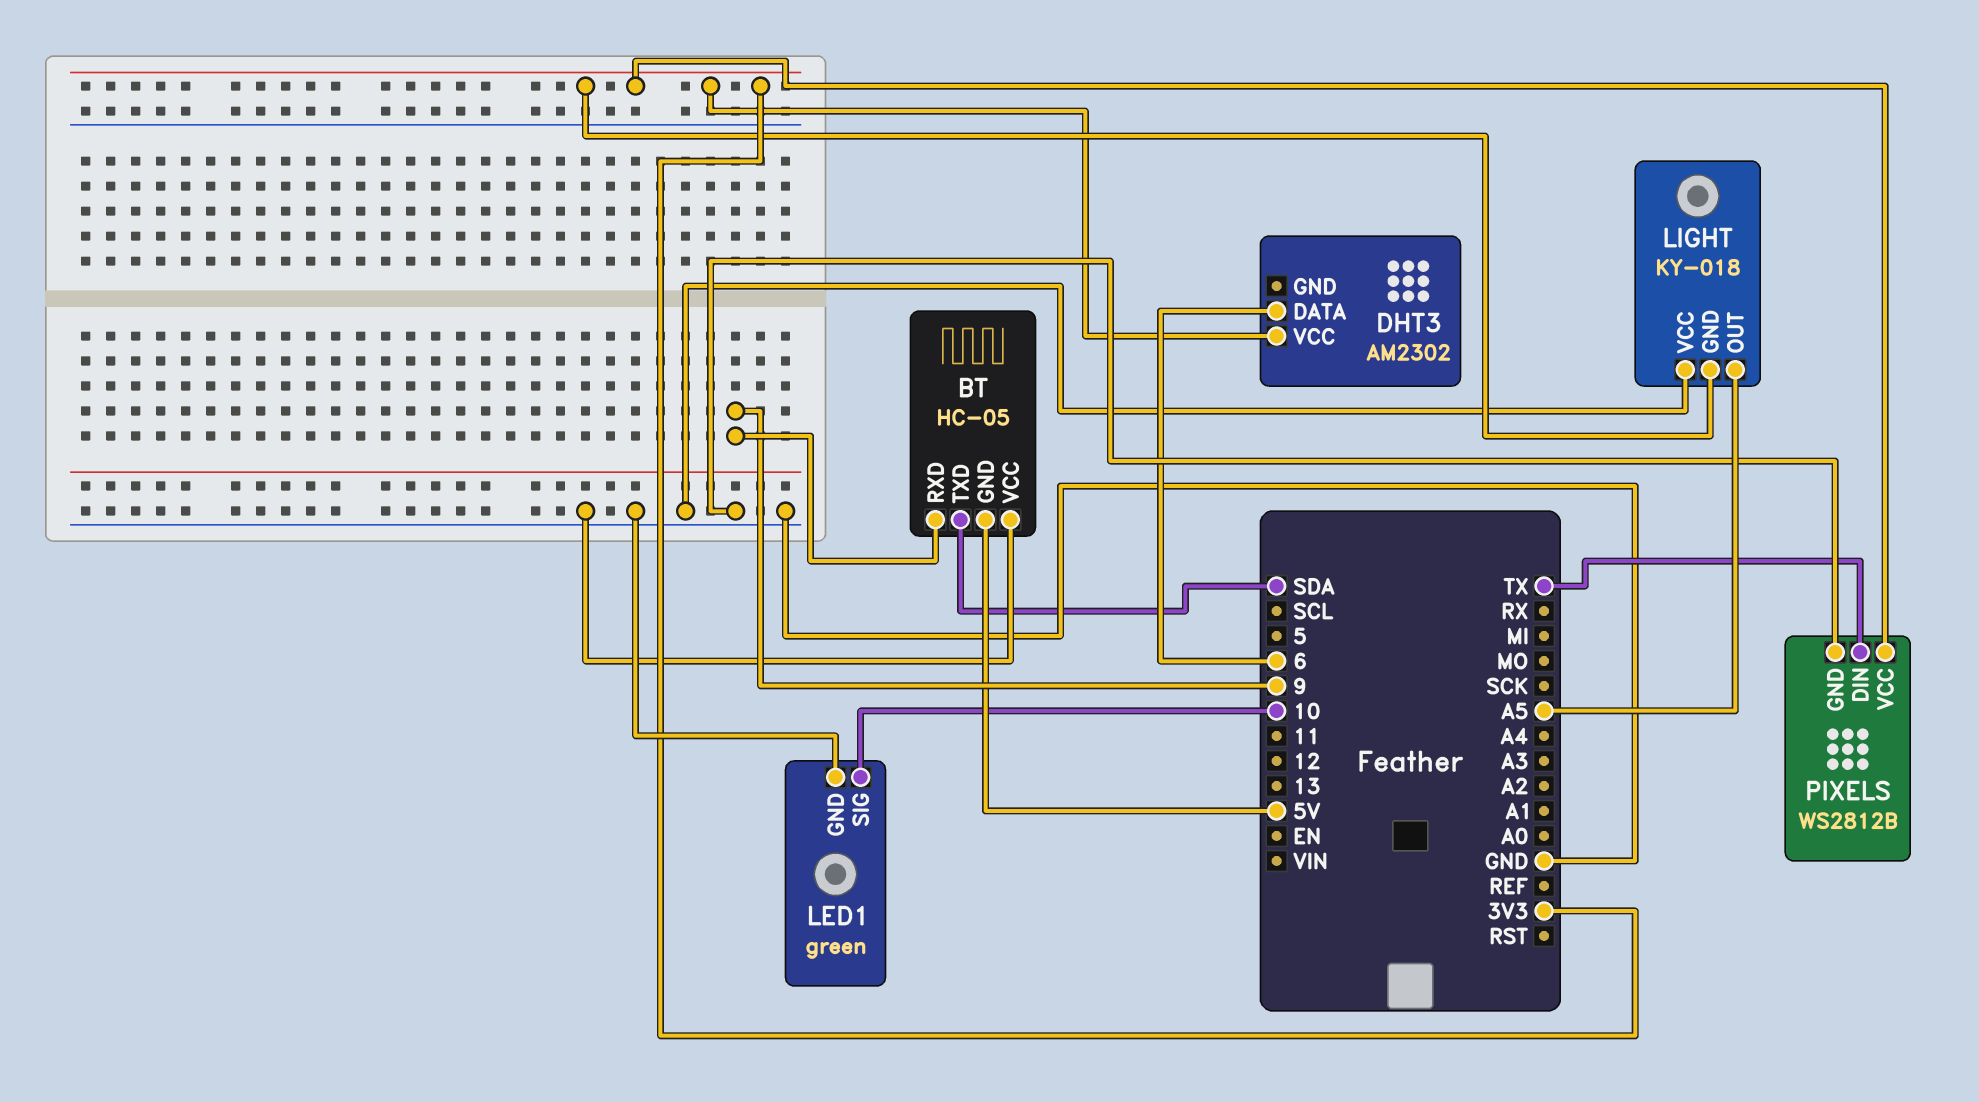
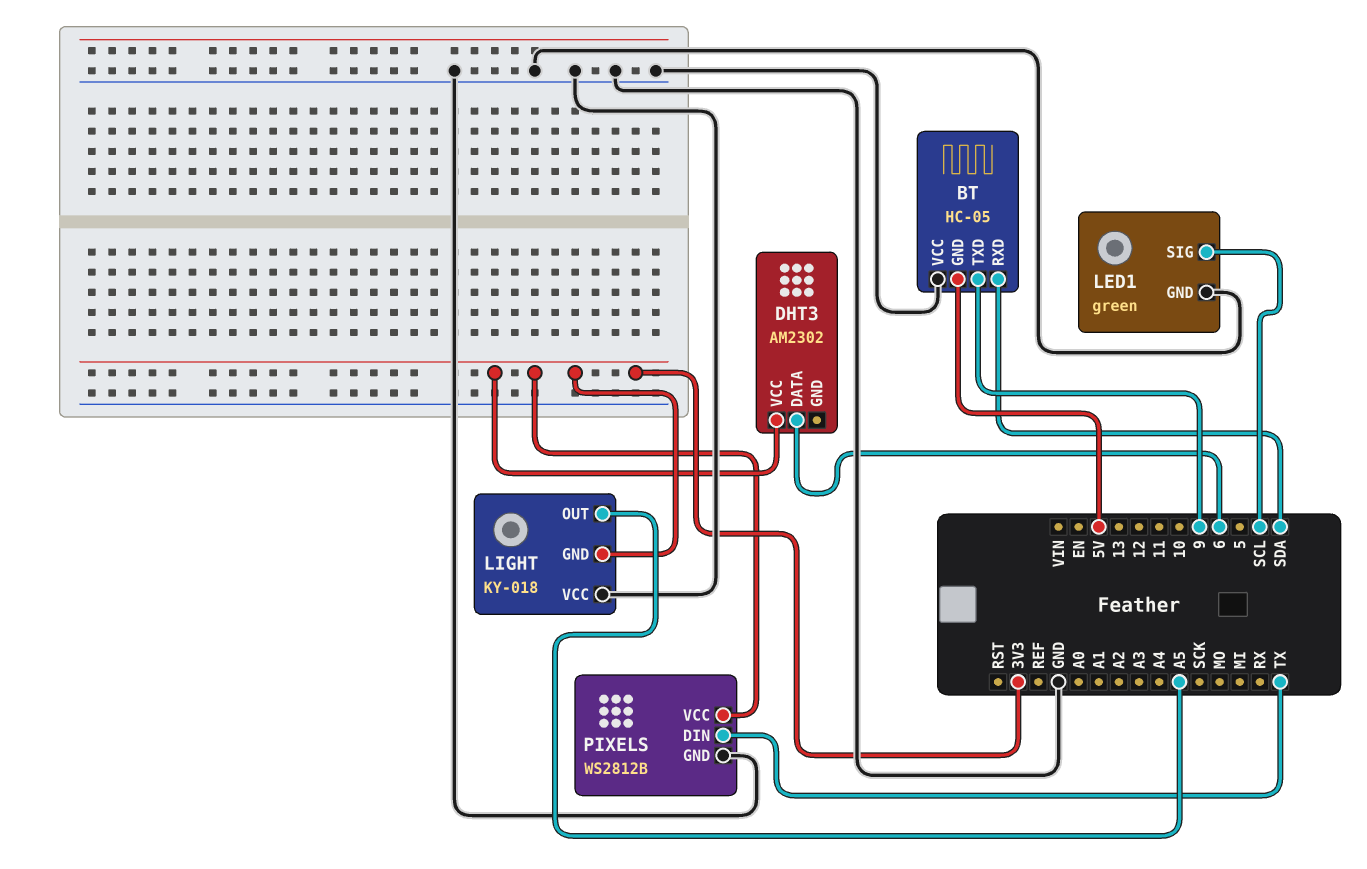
BT pin RXD: 9 -> SDA
BT pin TXD: SDA -> 9
LED1 pin SIG: 10 -> SCL

